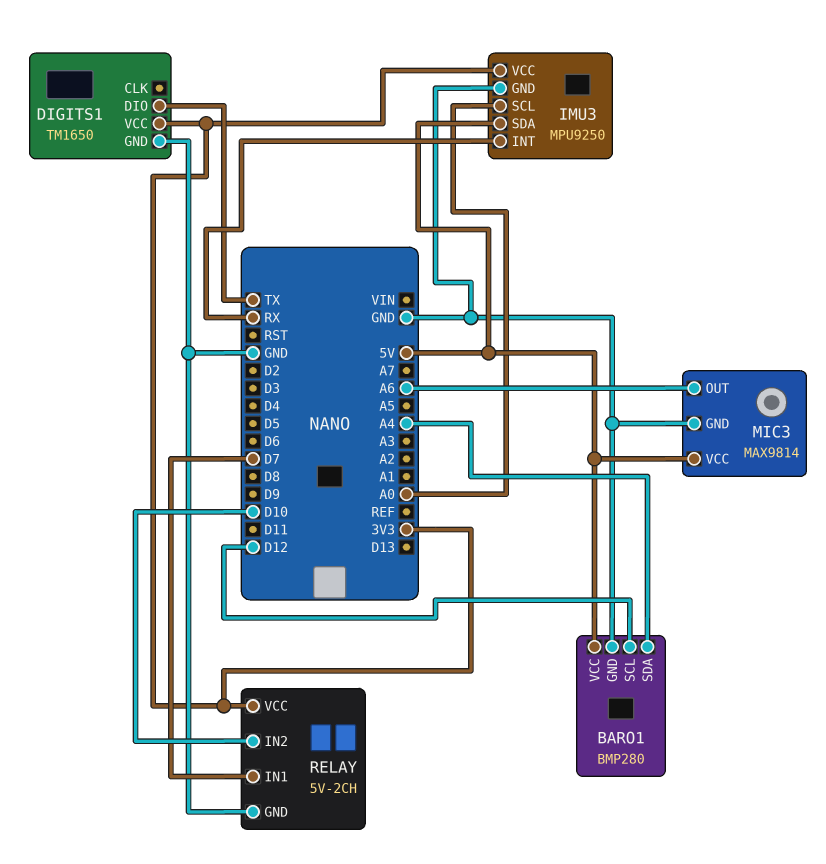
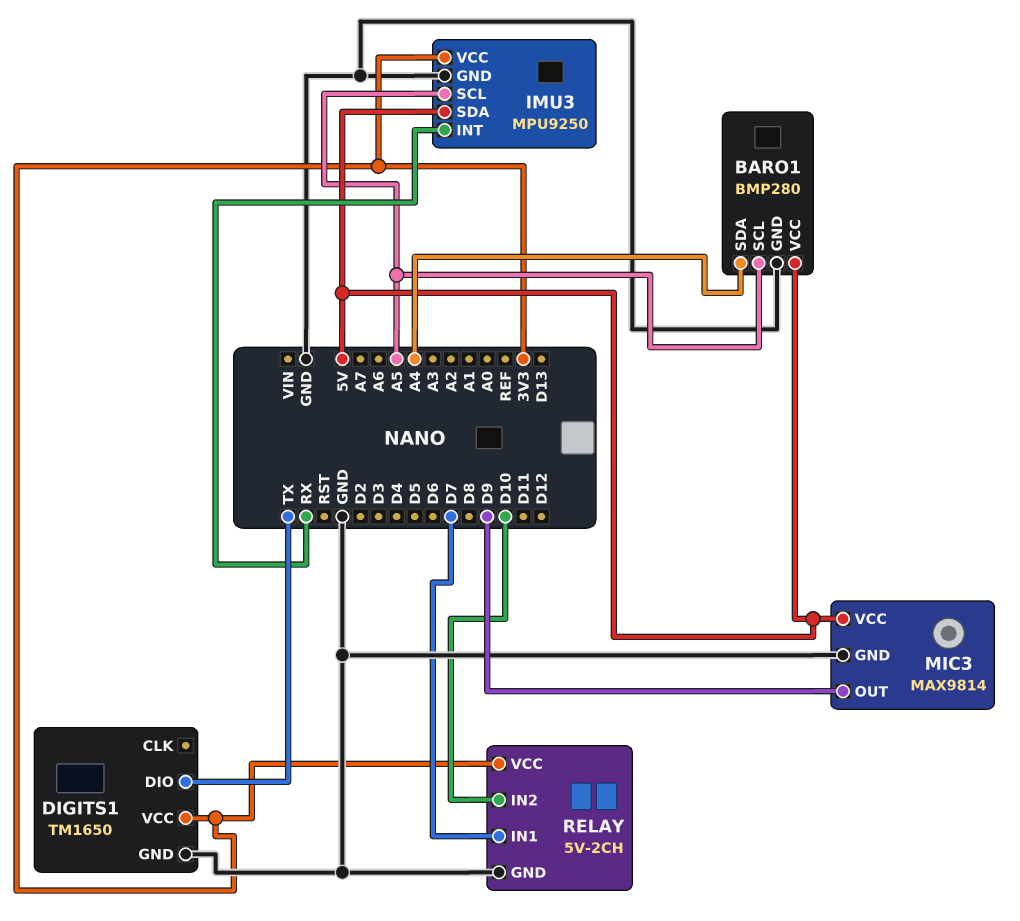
BARO1 pin SCL: D12 -> A5
IMU3 pin SCL: A0 -> A5
MIC3 pin OUT: A6 -> D9

